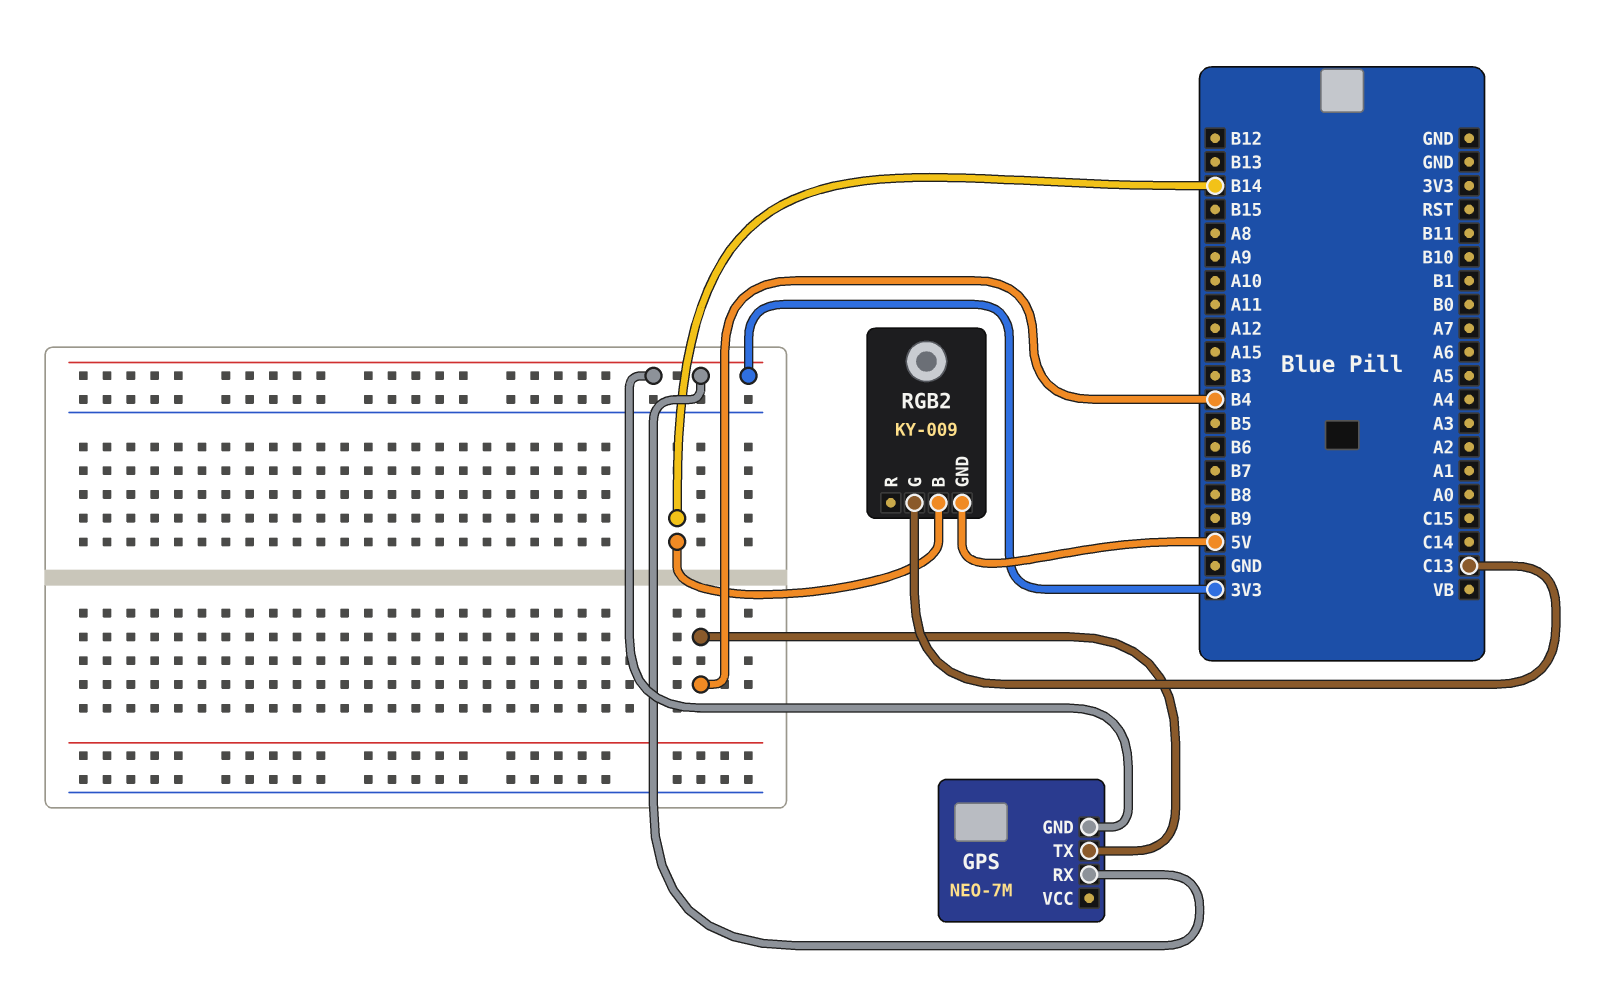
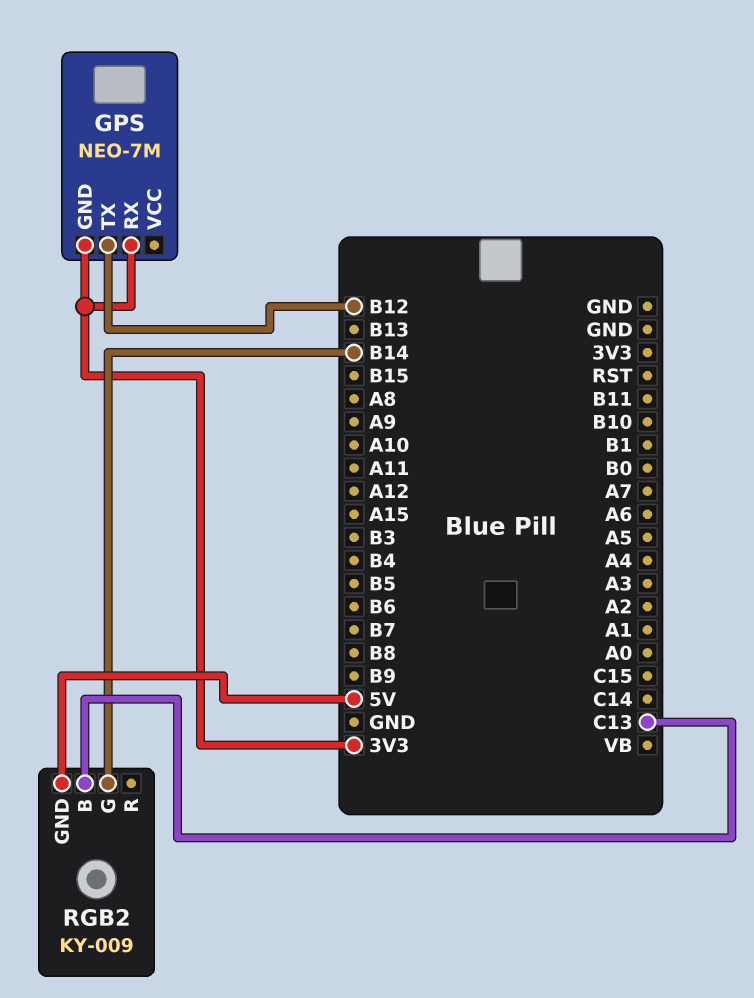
GPS pin TX: B4 -> B12
RGB2 pin B: B14 -> C13
RGB2 pin G: C13 -> B14

